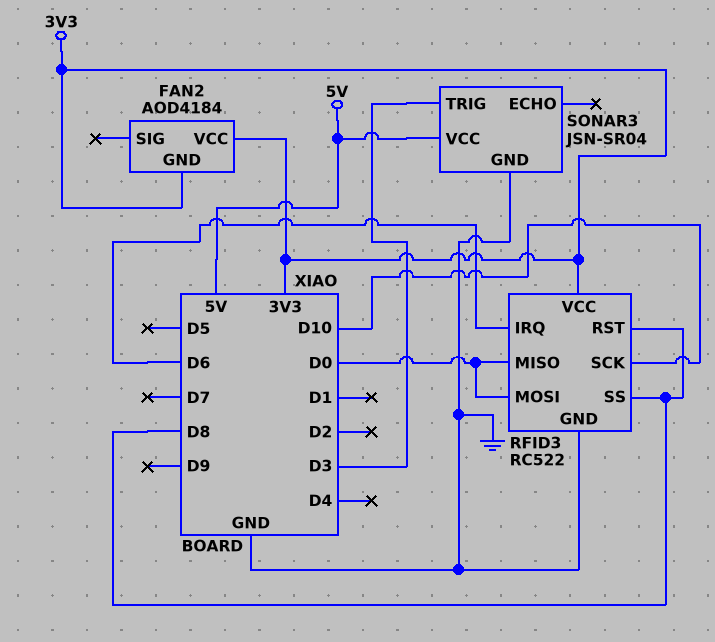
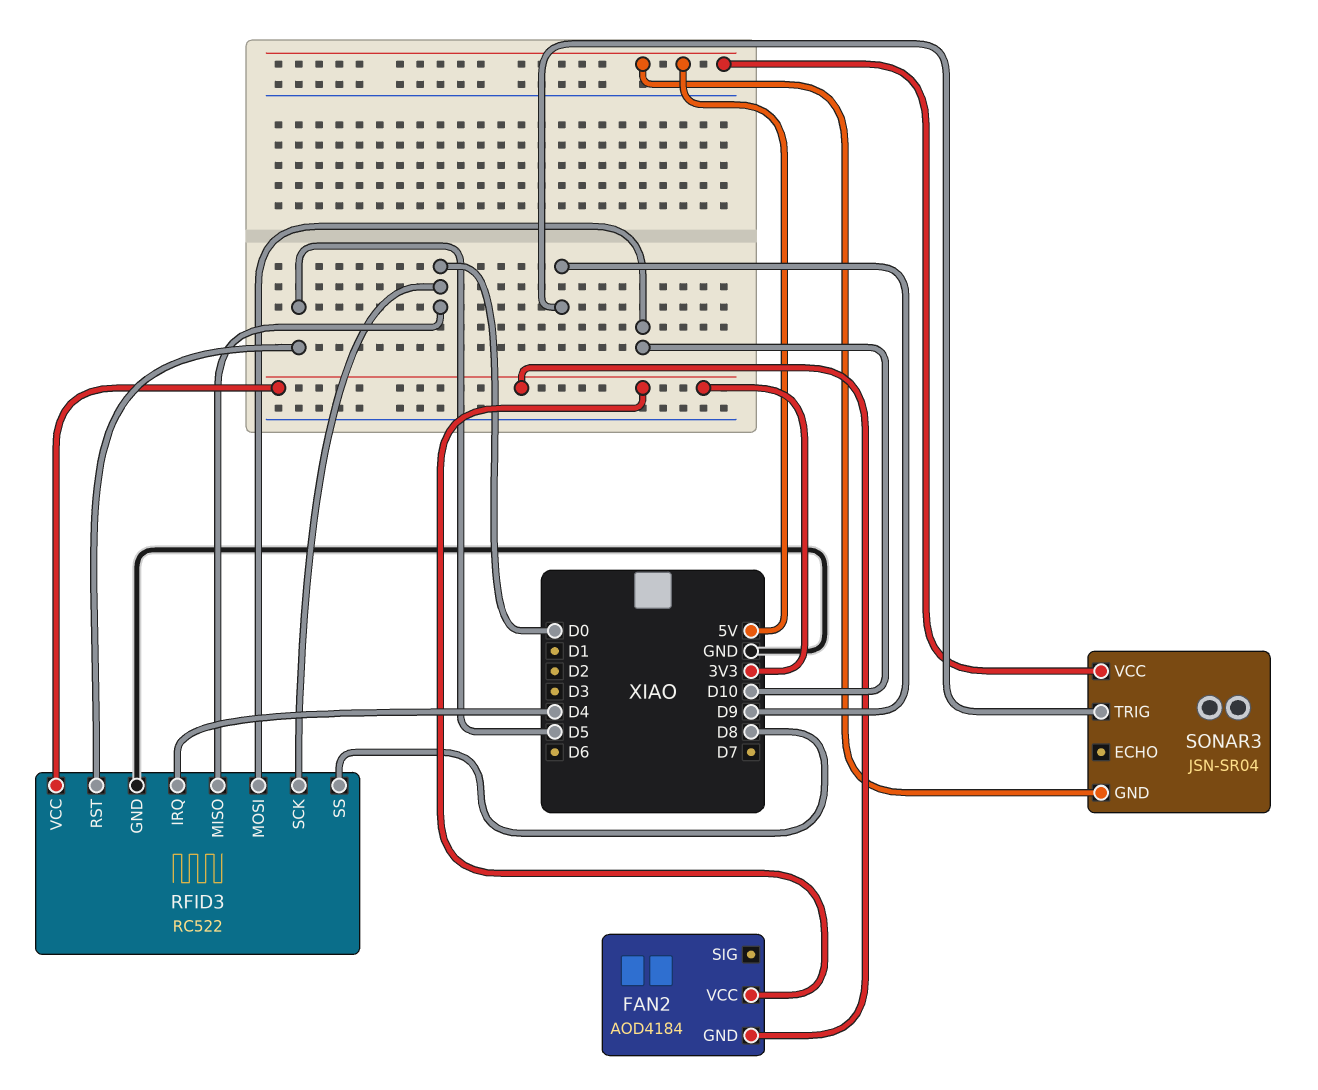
RFID3 pin IRQ: D6 -> D4
RFID3 pin MOSI: D0 -> D10
RFID3 pin RST: D8 -> D5
RFID3 pin SCK: D10 -> D0
SONAR3 pin GND: GND -> 5V
SONAR3 pin TRIG: D3 -> D9

